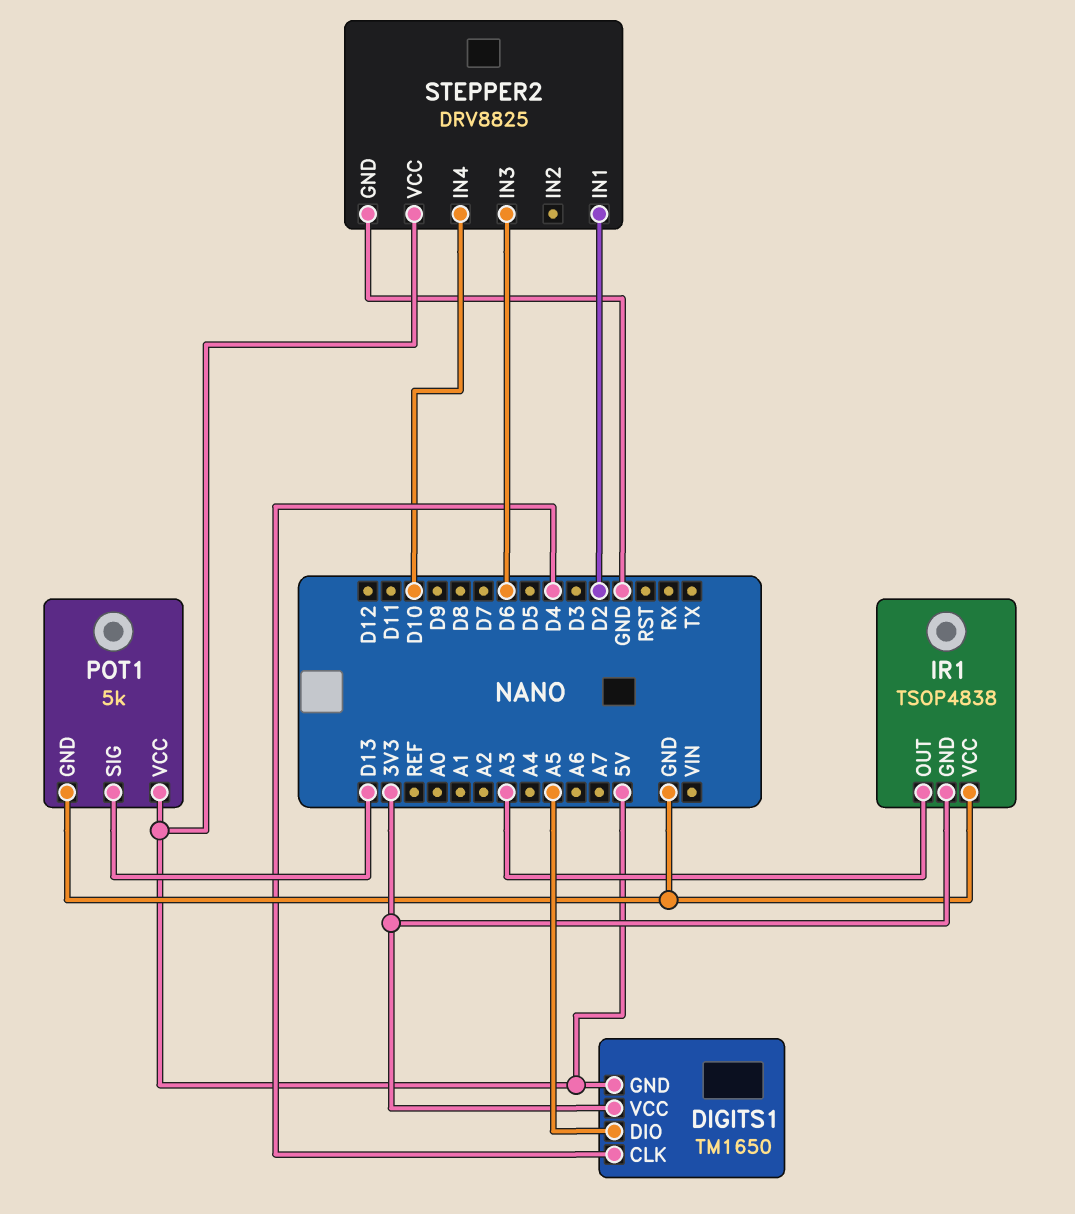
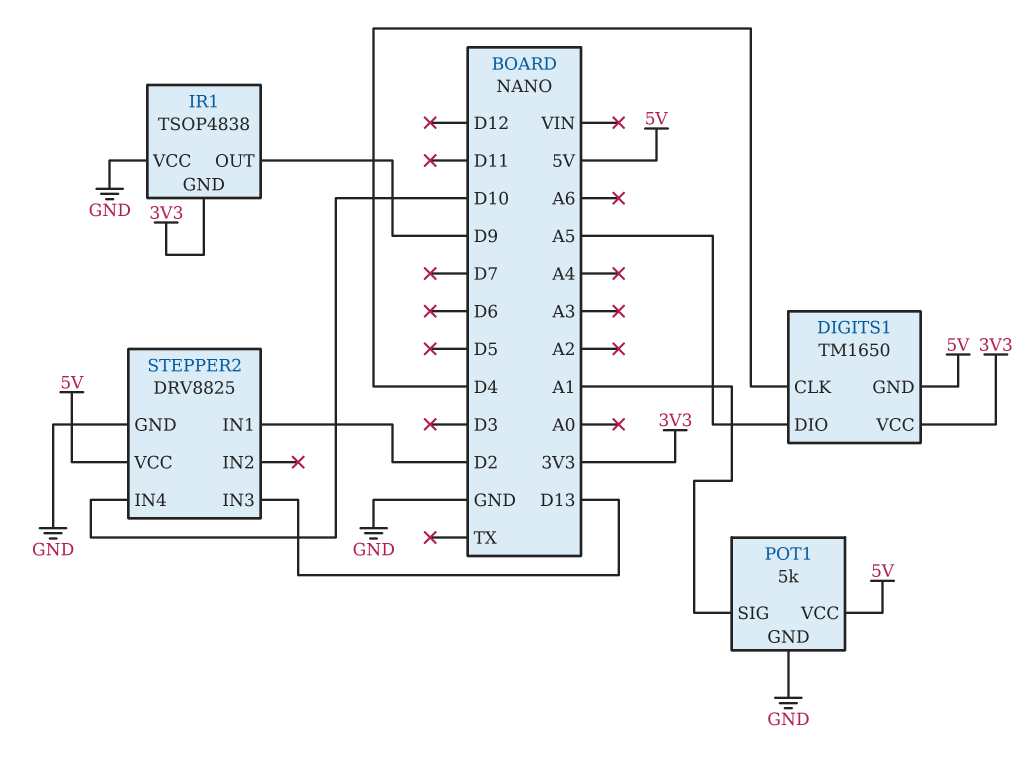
IR1 pin OUT: A3 -> D9
POT1 pin SIG: D13 -> A1
STEPPER2 pin IN3: D6 -> D13

